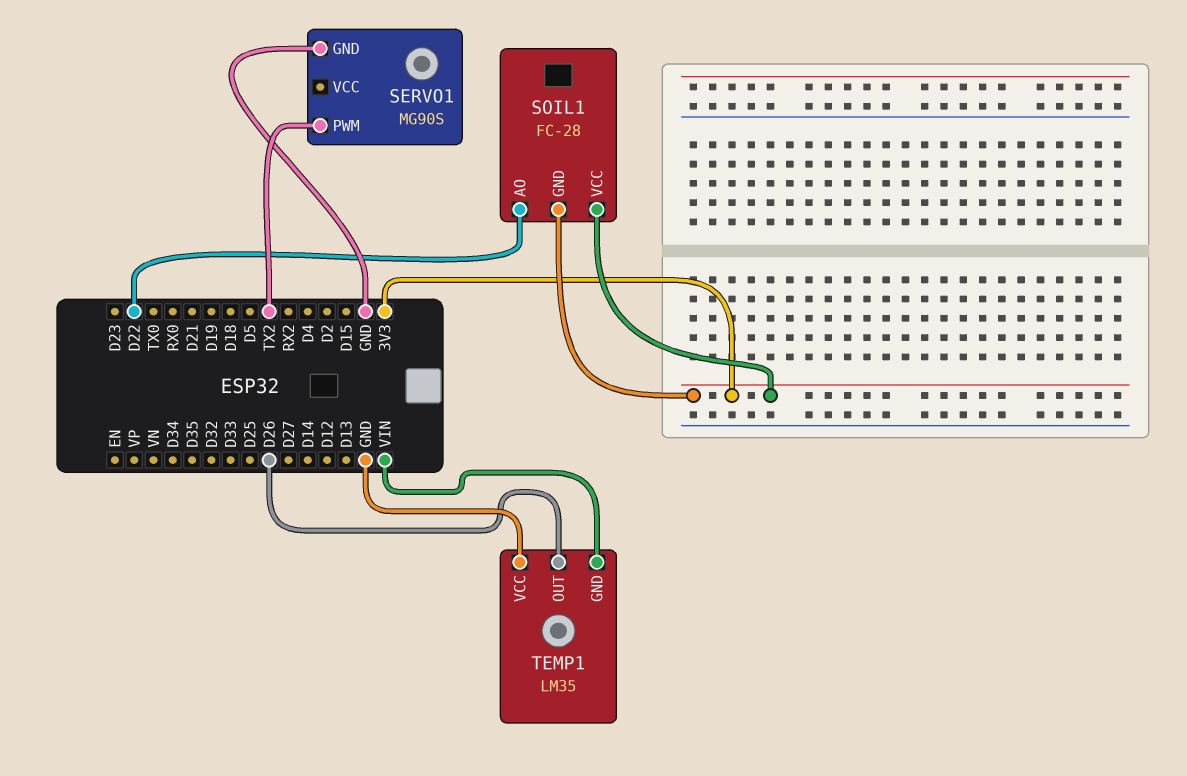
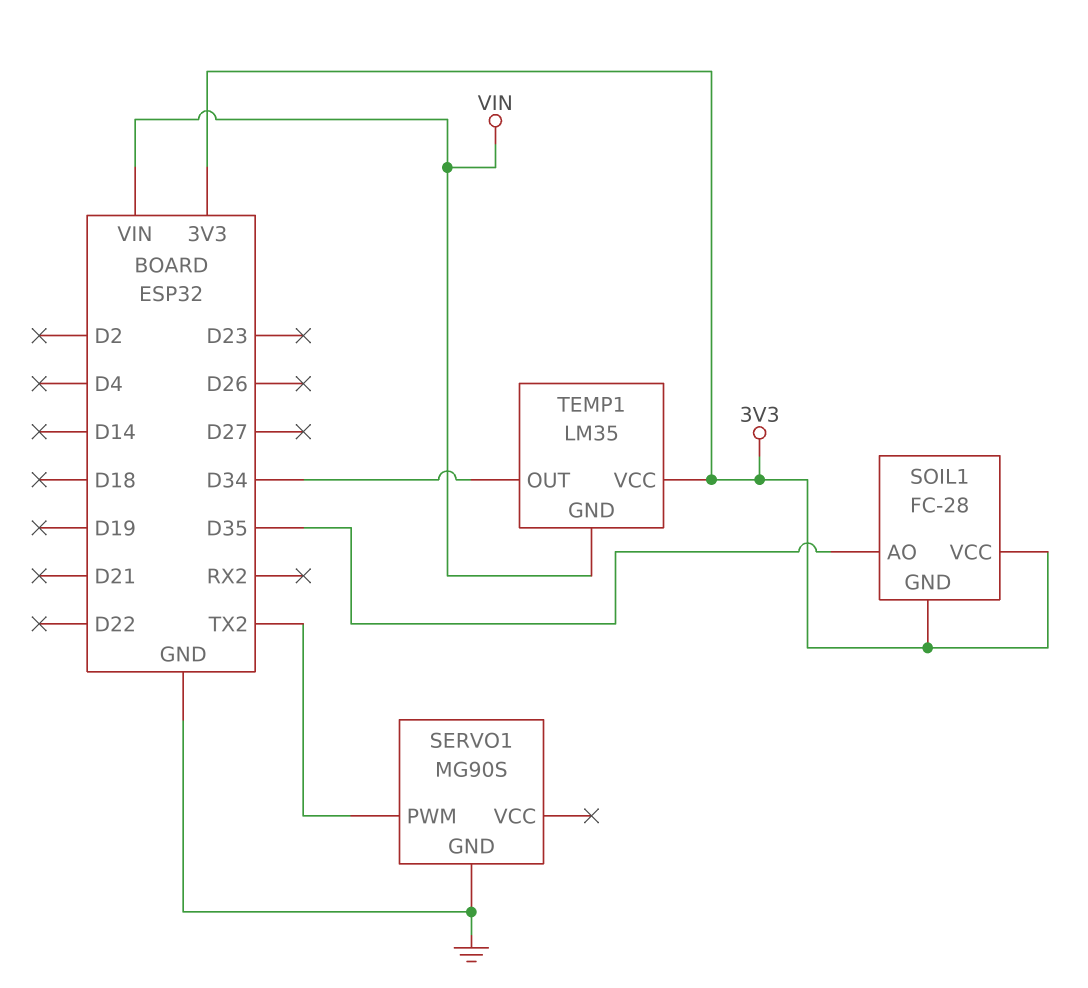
SOIL1 pin AO: D22 -> D35
TEMP1 pin OUT: D26 -> D34
TEMP1 pin VCC: GND -> 3V3

